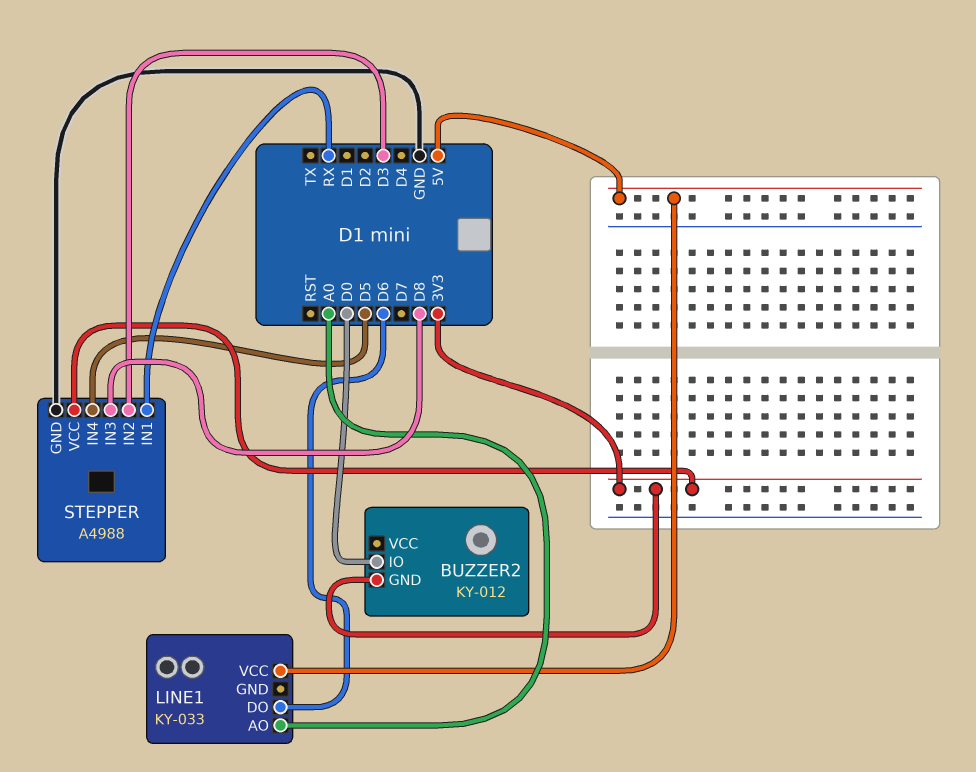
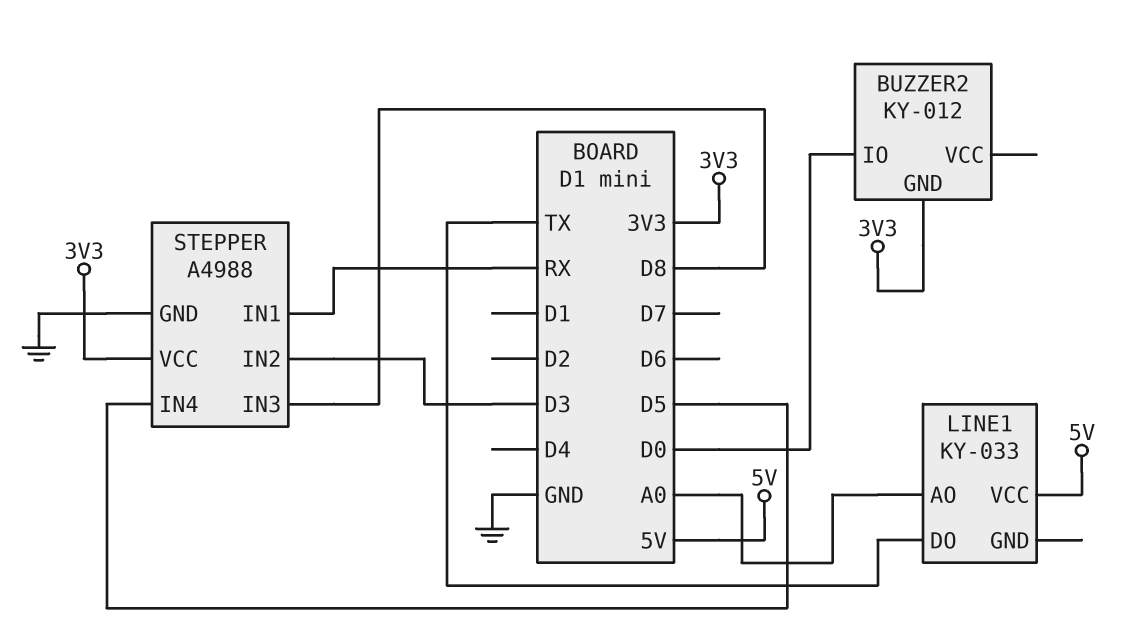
LINE1 pin DO: D6 -> TX

